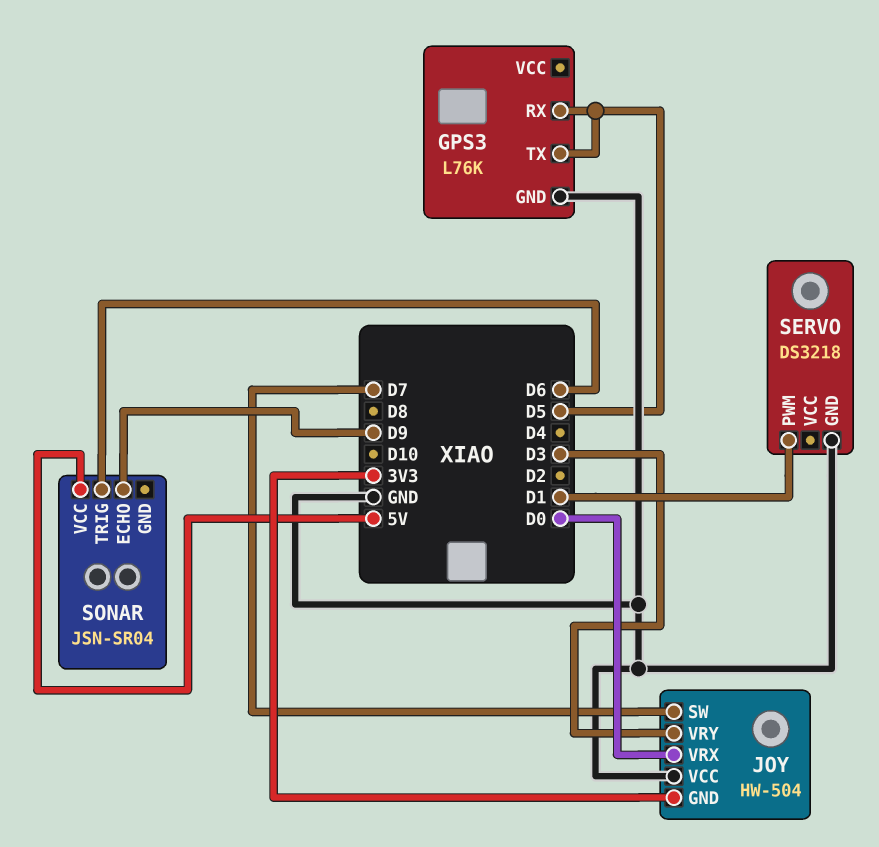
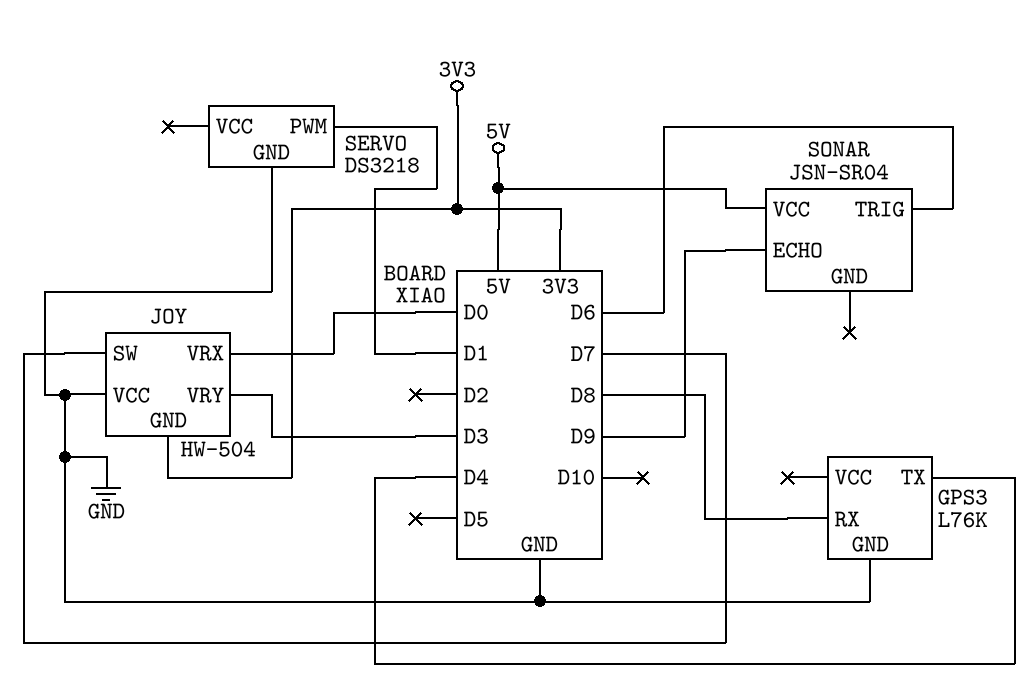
GPS3 pin RX: D5 -> D8
GPS3 pin TX: D5 -> D4

